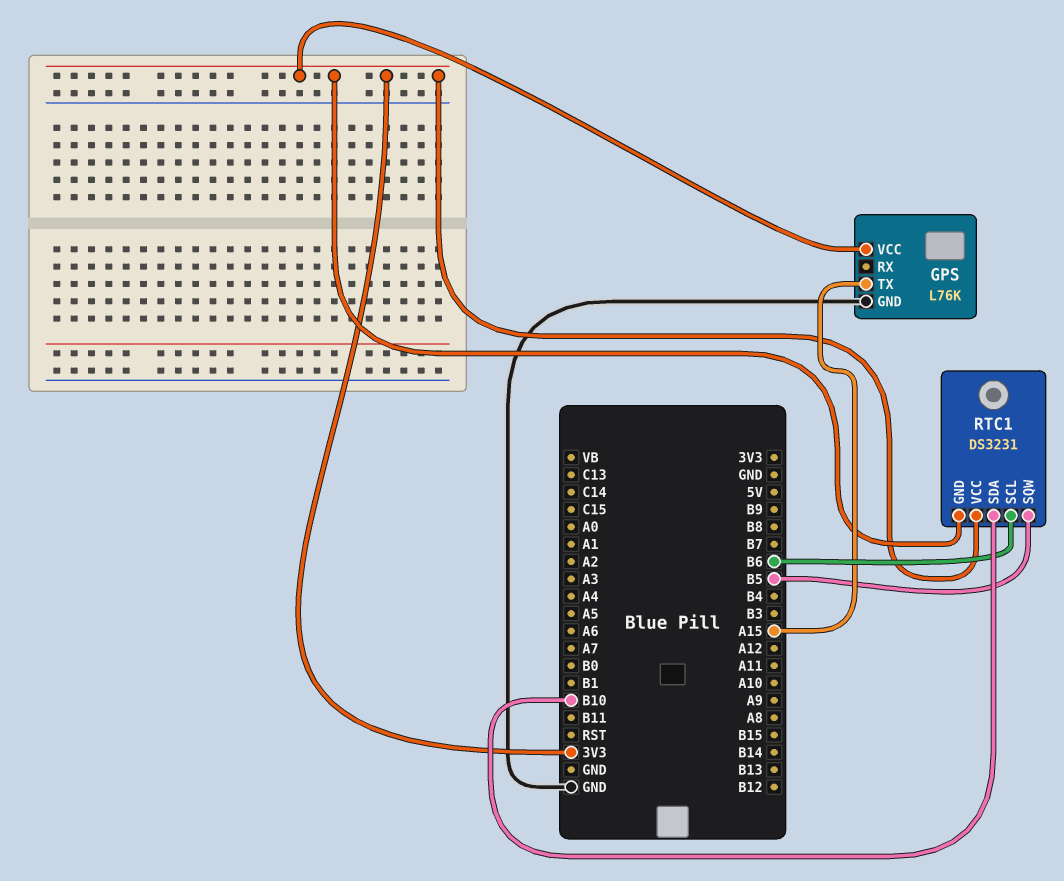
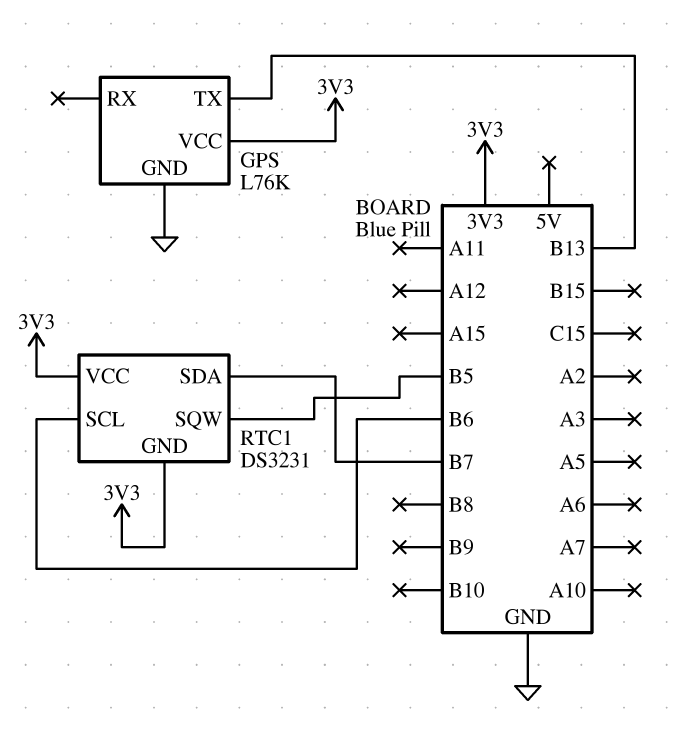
GPS pin TX: A15 -> B13
RTC1 pin SDA: B10 -> B7

